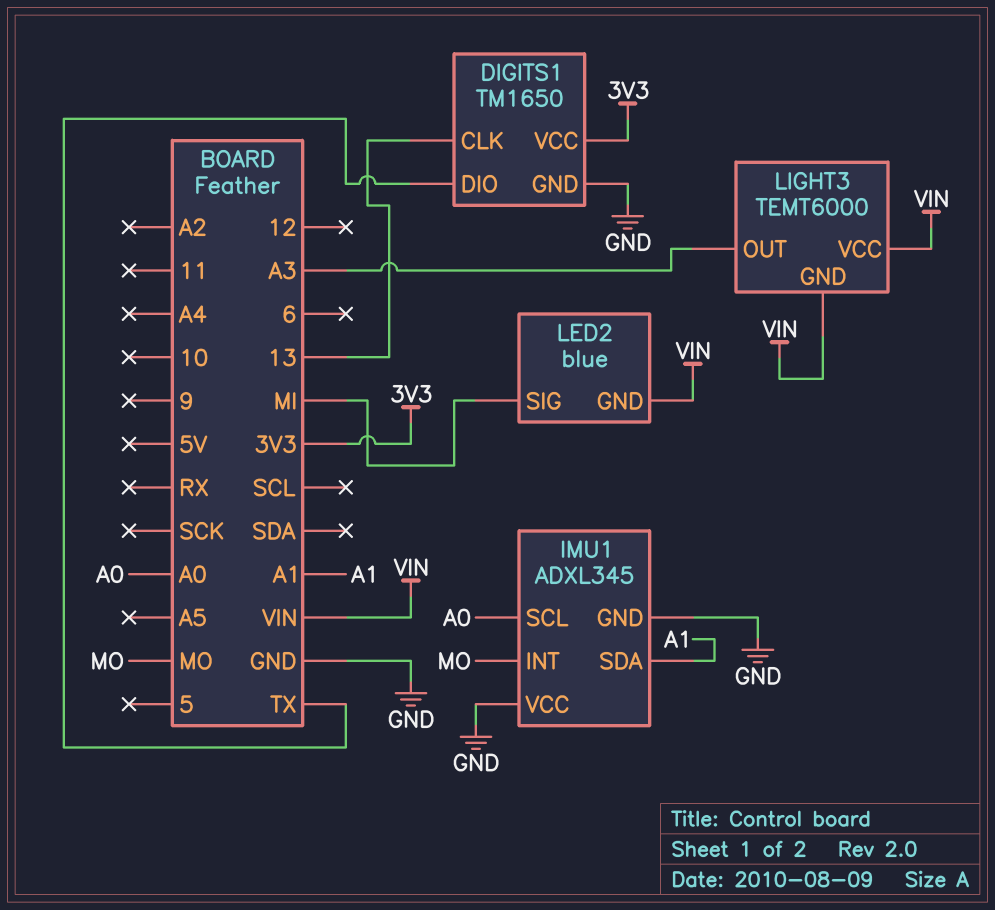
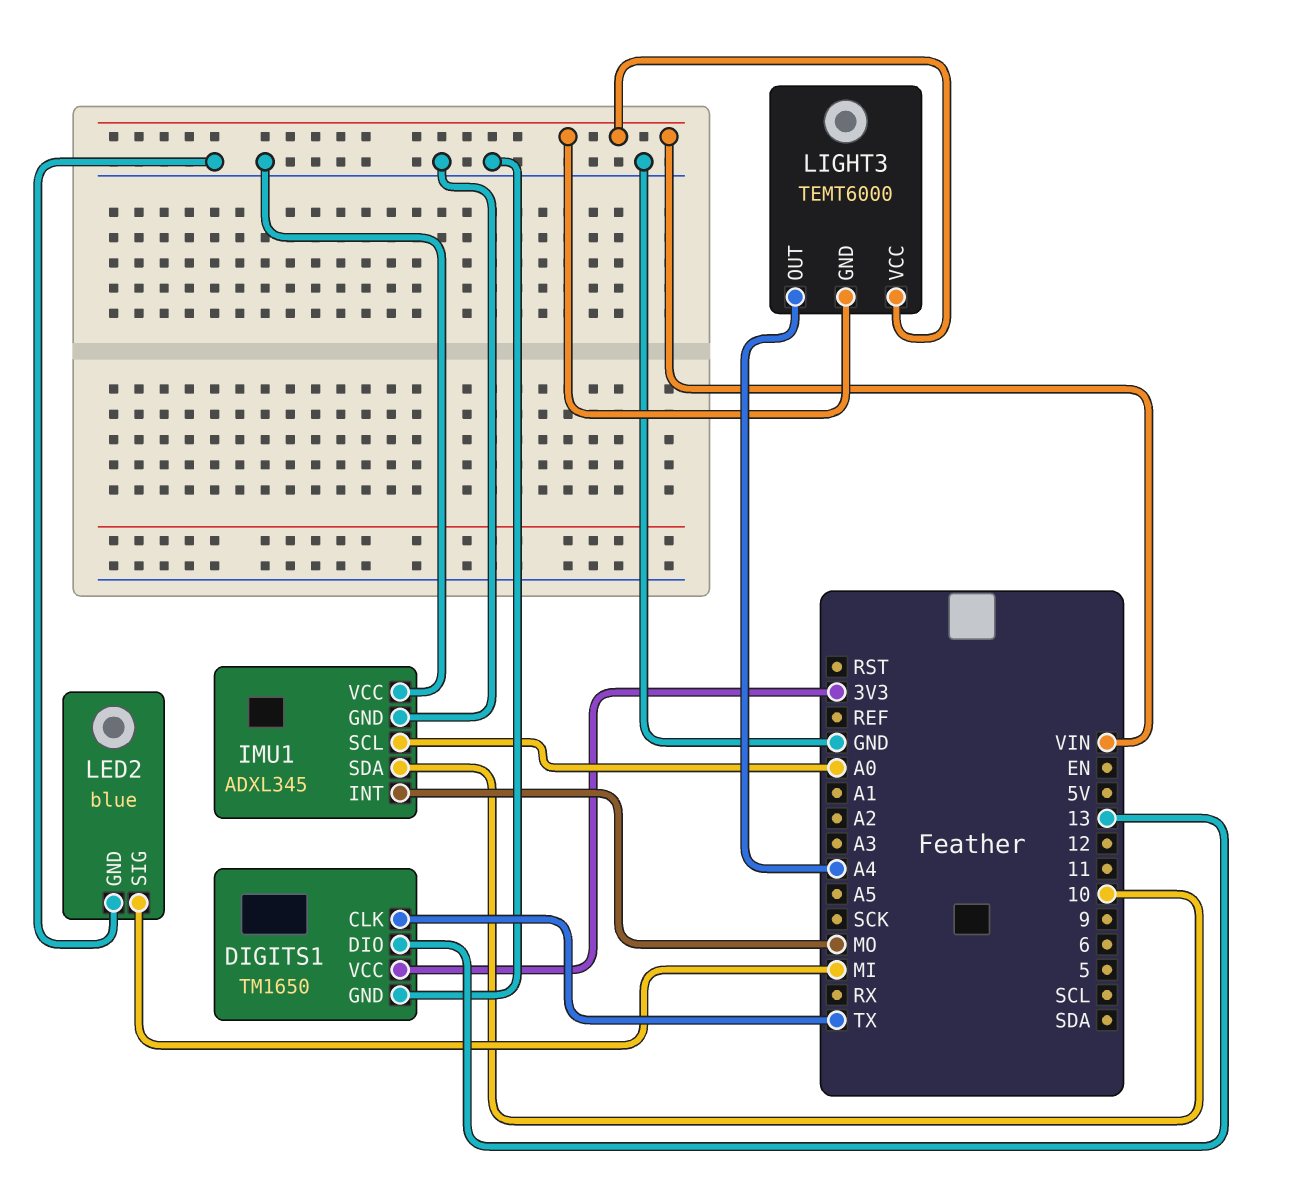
DIGITS1 pin CLK: 13 -> TX
DIGITS1 pin DIO: TX -> 13
IMU1 pin SDA: A1 -> 10
LED2 pin GND: VIN -> GND
LIGHT3 pin OUT: A3 -> A4

